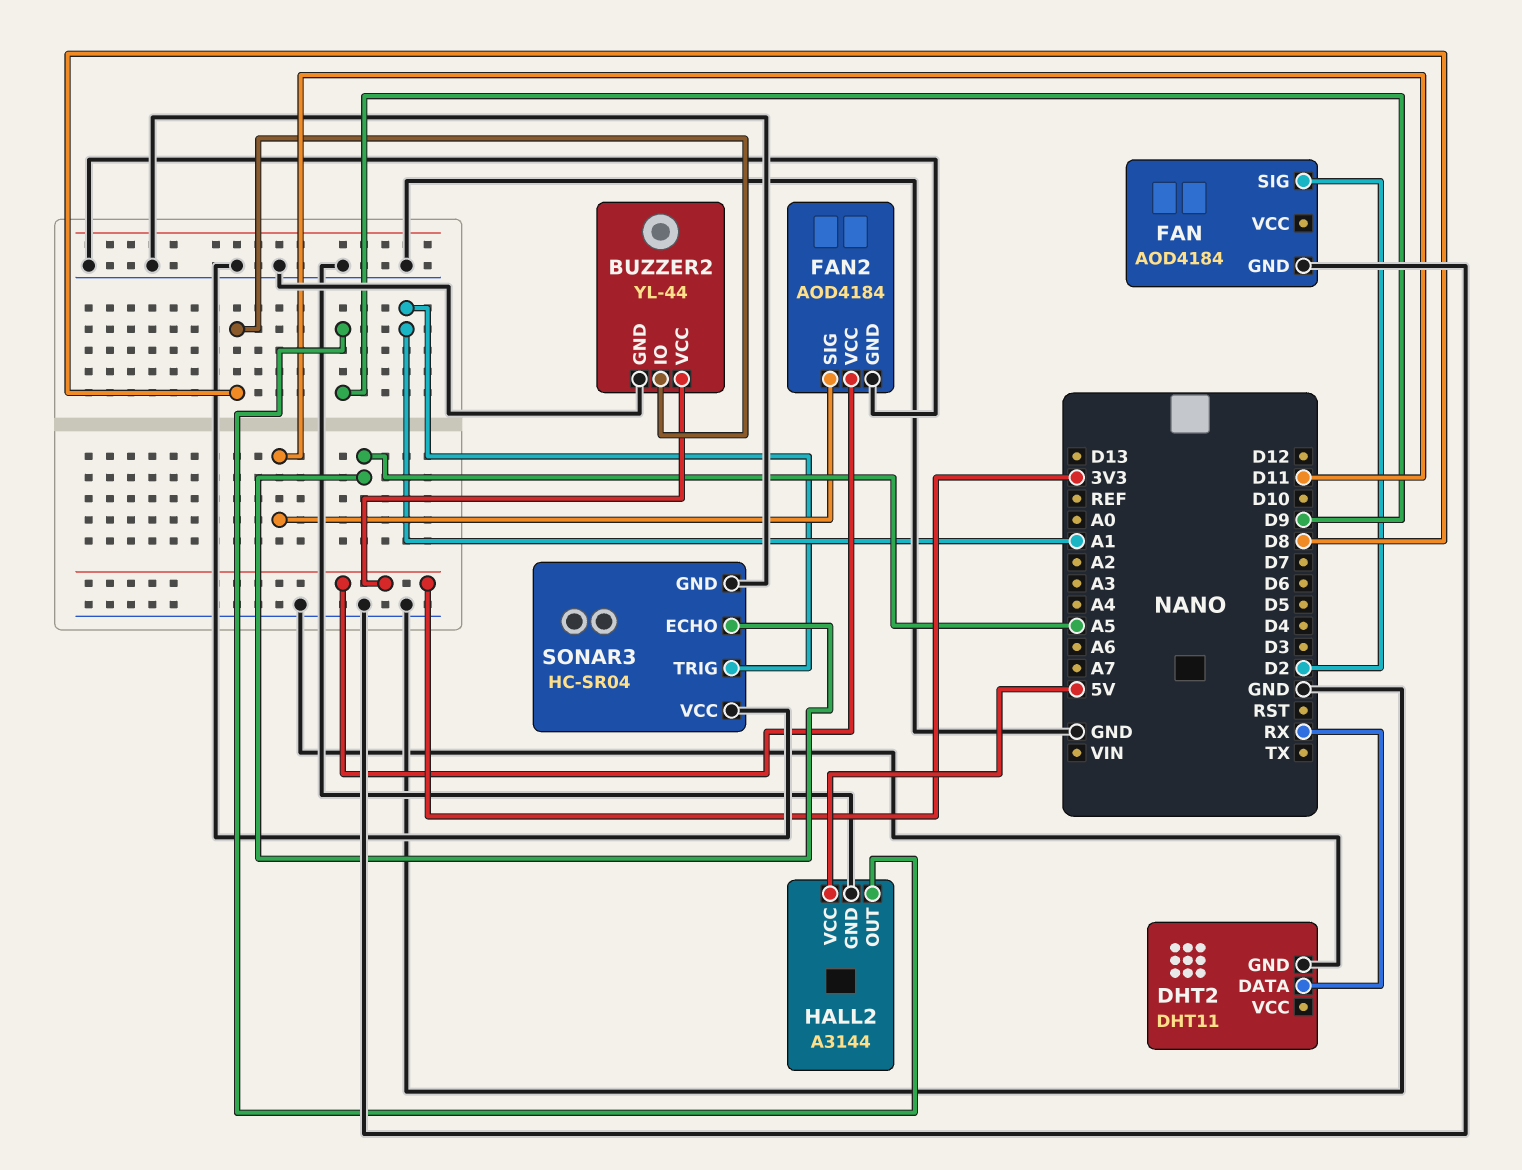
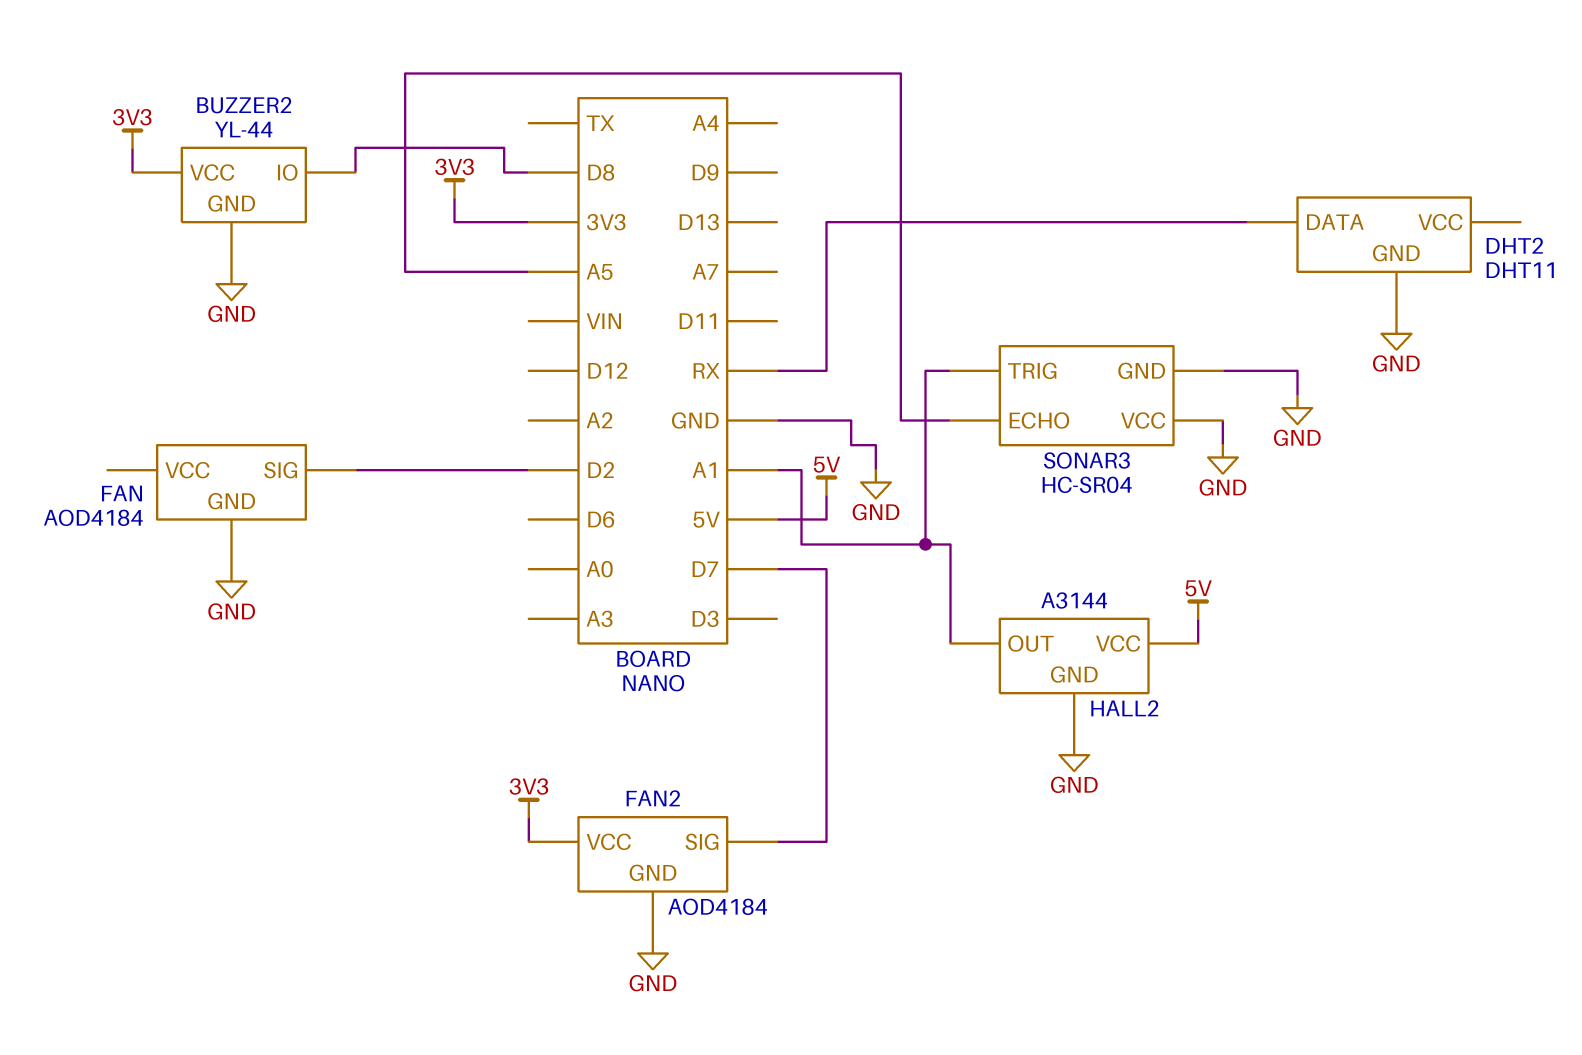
FAN2 pin SIG: D11 -> D7
HALL2 pin OUT: D9 -> A1

